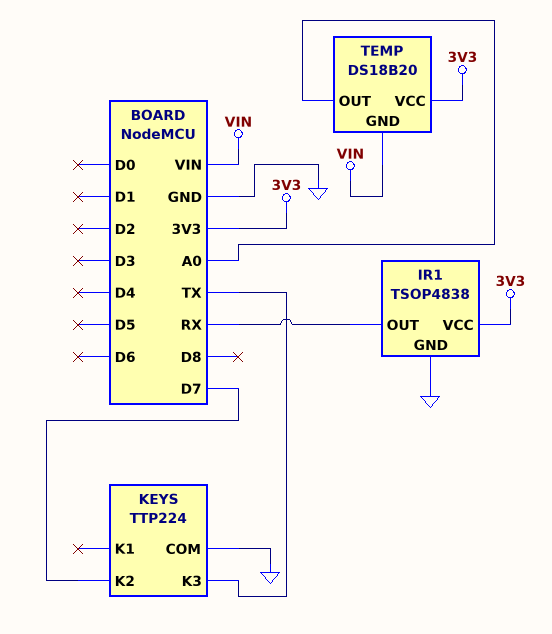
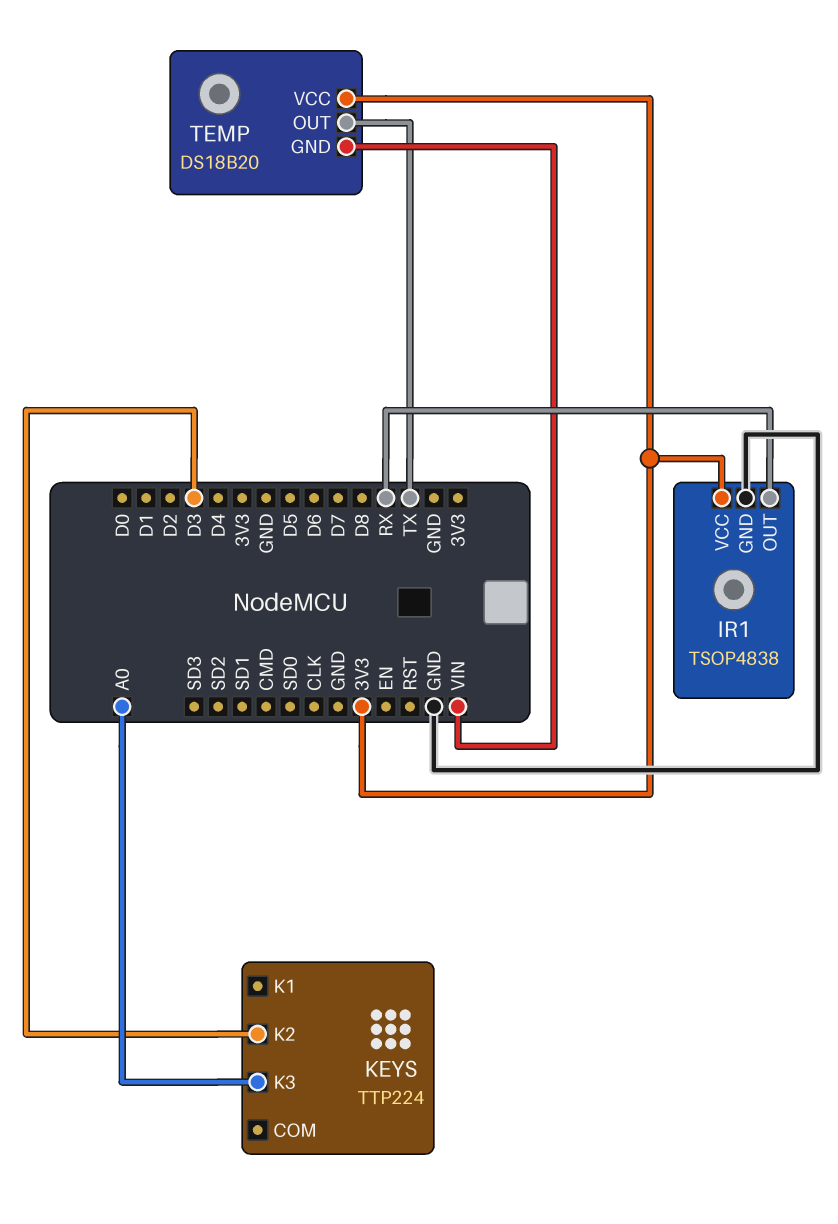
KEYS pin COM: GND -> none
KEYS pin K2: D7 -> D3
KEYS pin K3: TX -> A0
TEMP pin OUT: A0 -> TX

